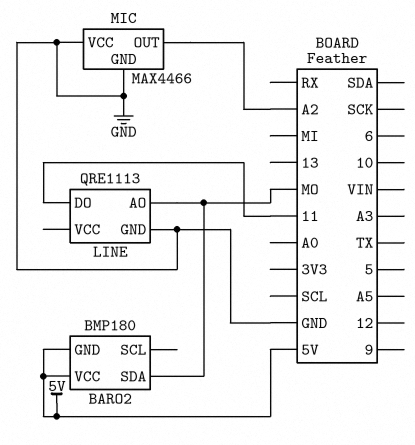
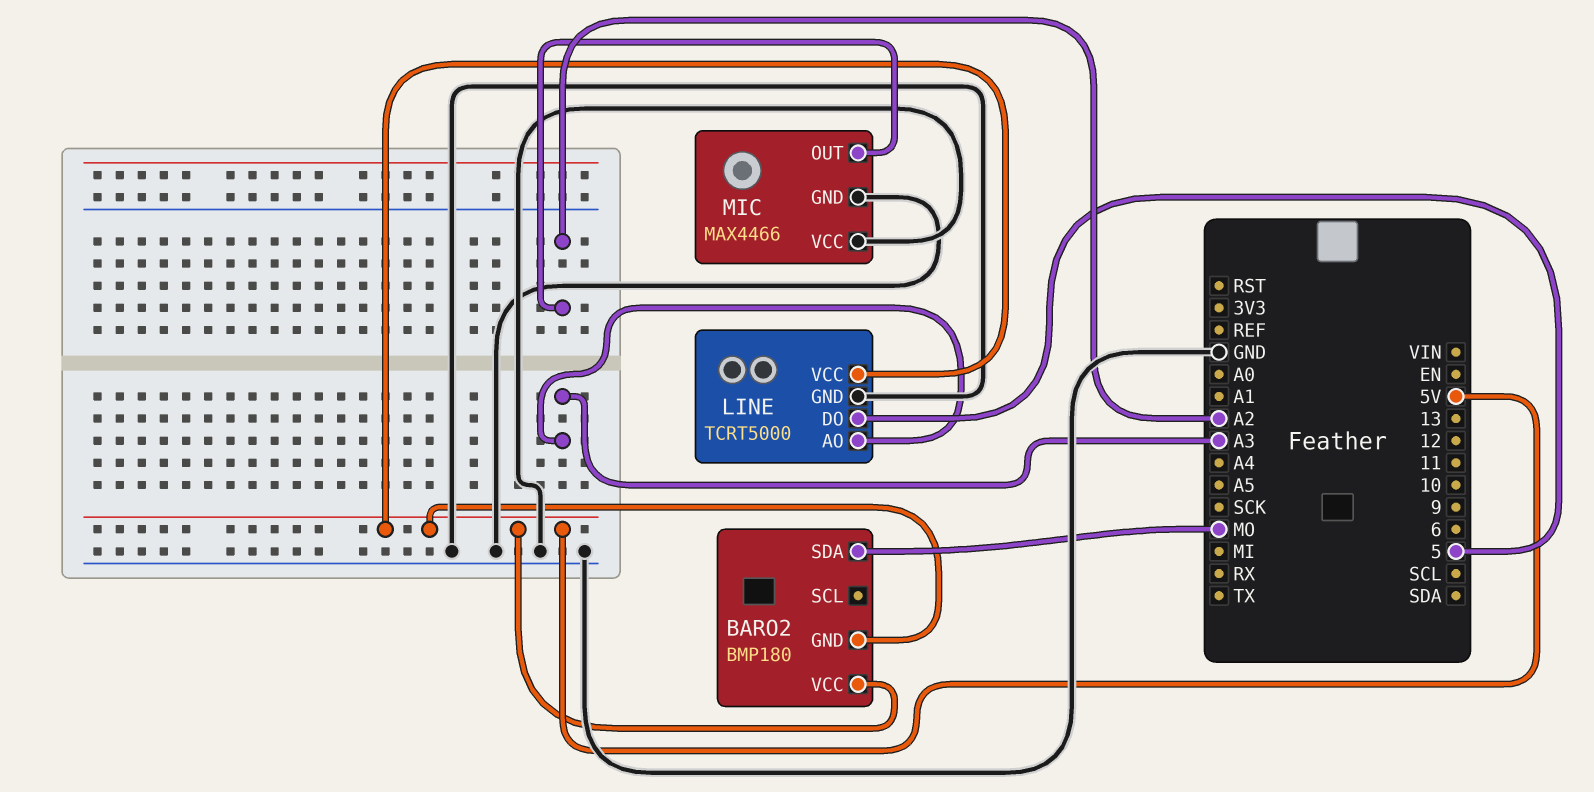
LINE: QRE1113 -> TCRT5000
LINE pin AO: MO -> A3
LINE pin DO: 11 -> 5
LINE pin VCC: none -> 5V

